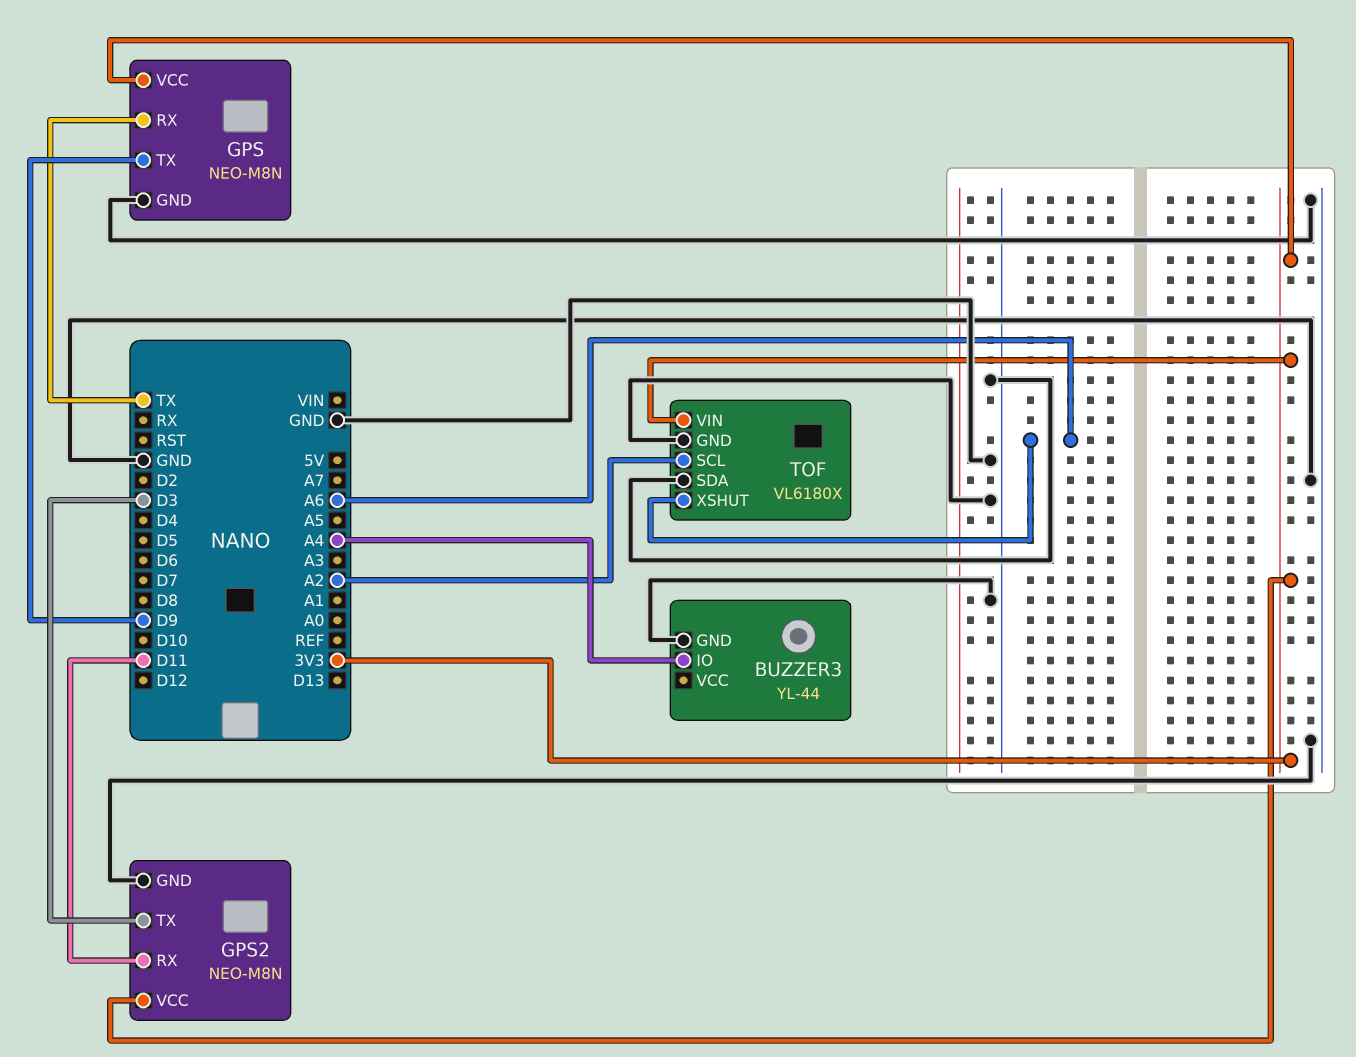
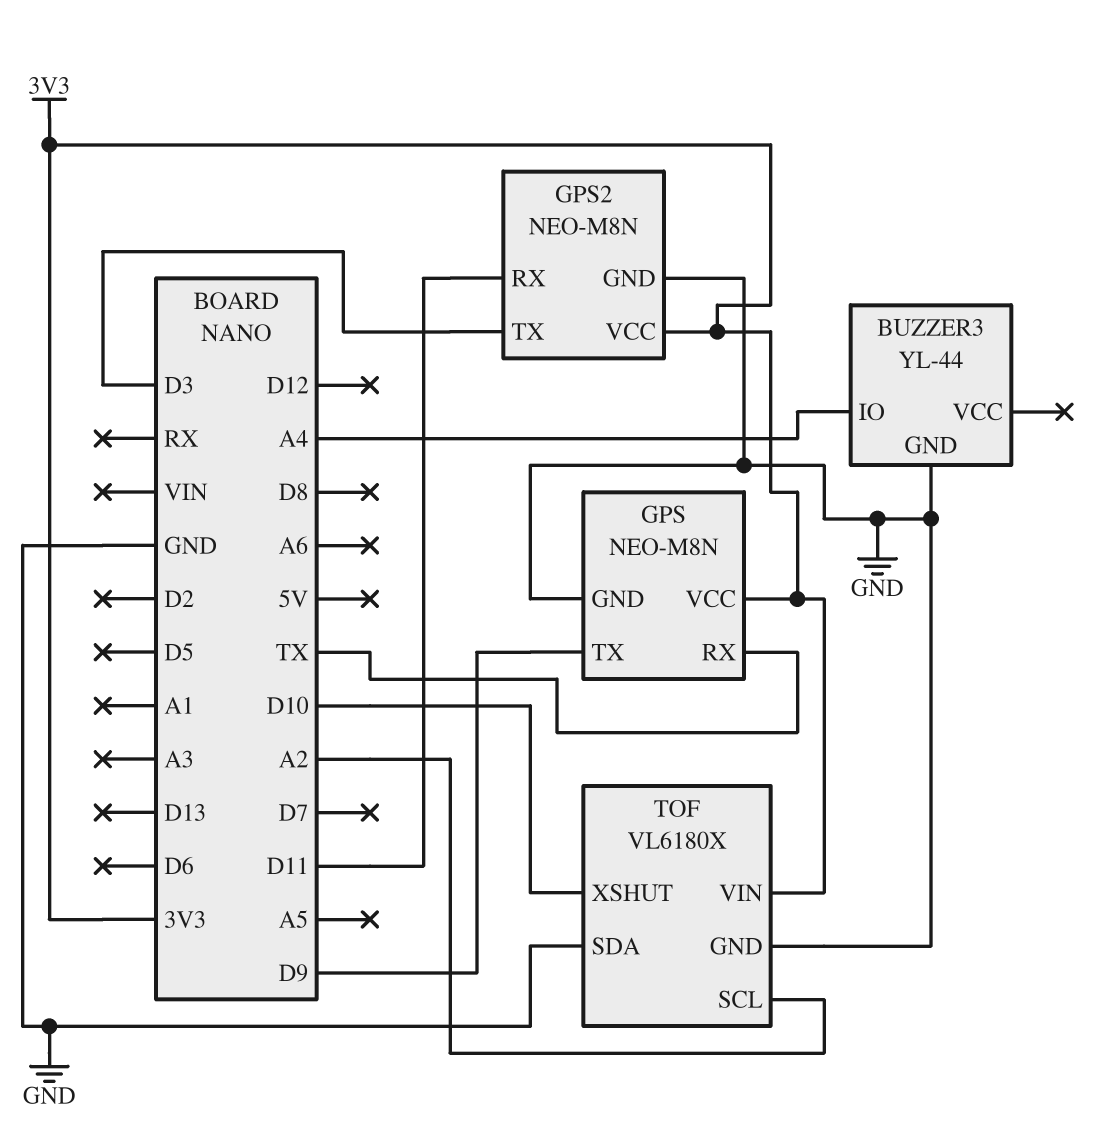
TOF pin XSHUT: A6 -> D10

